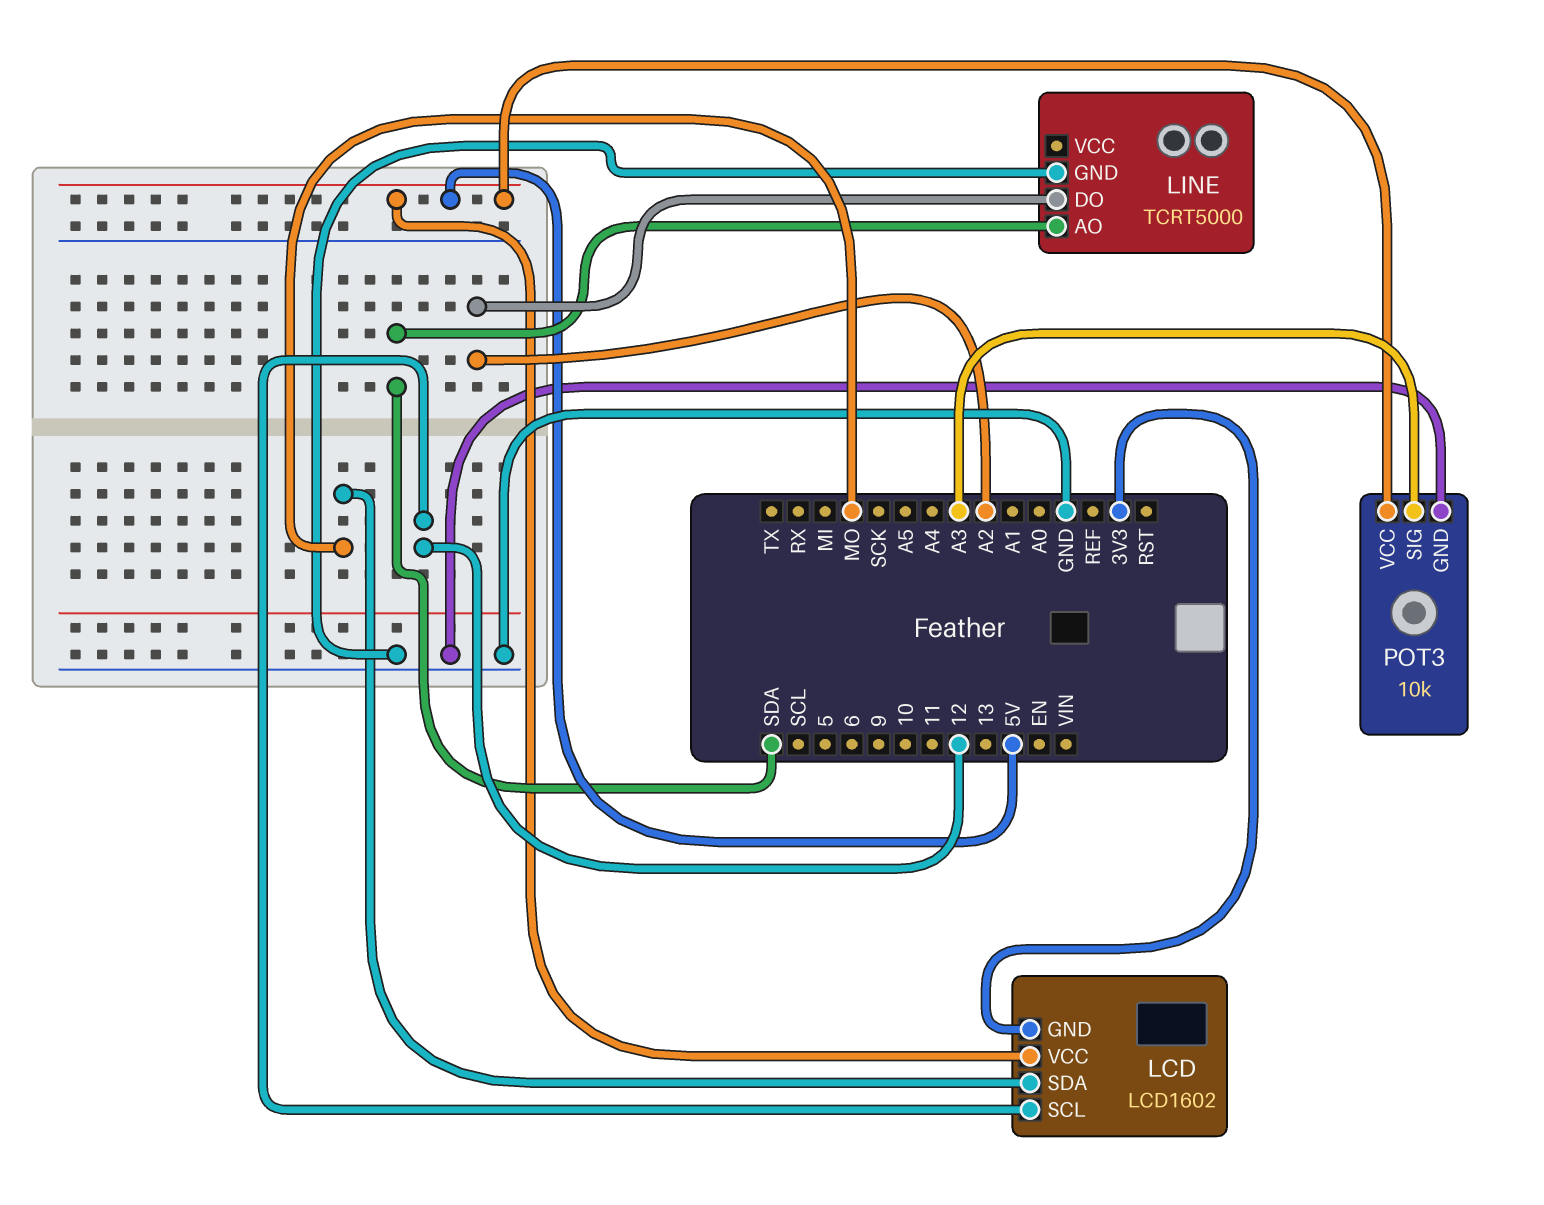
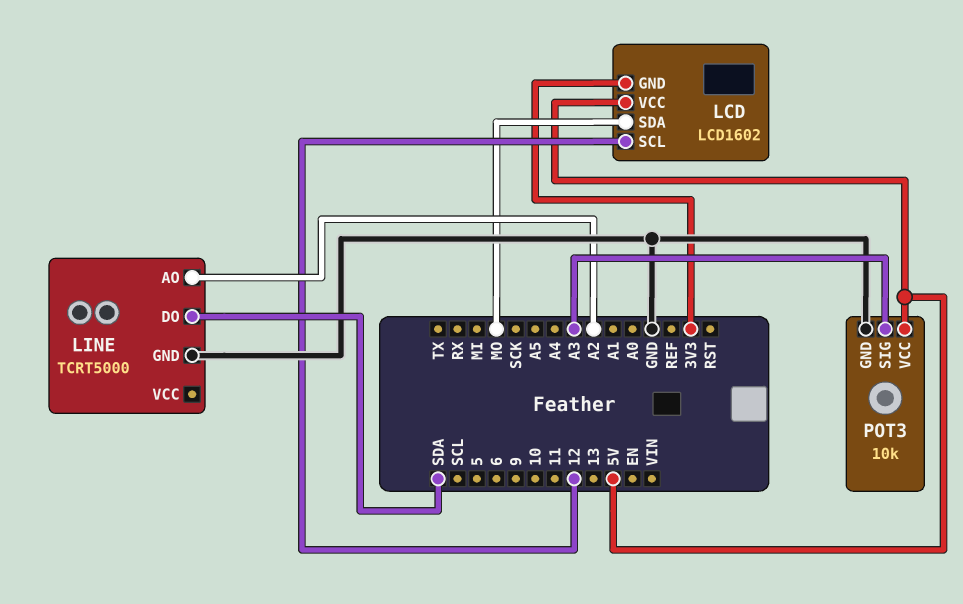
LINE pin AO: SDA -> A2
LINE pin DO: A2 -> SDA

